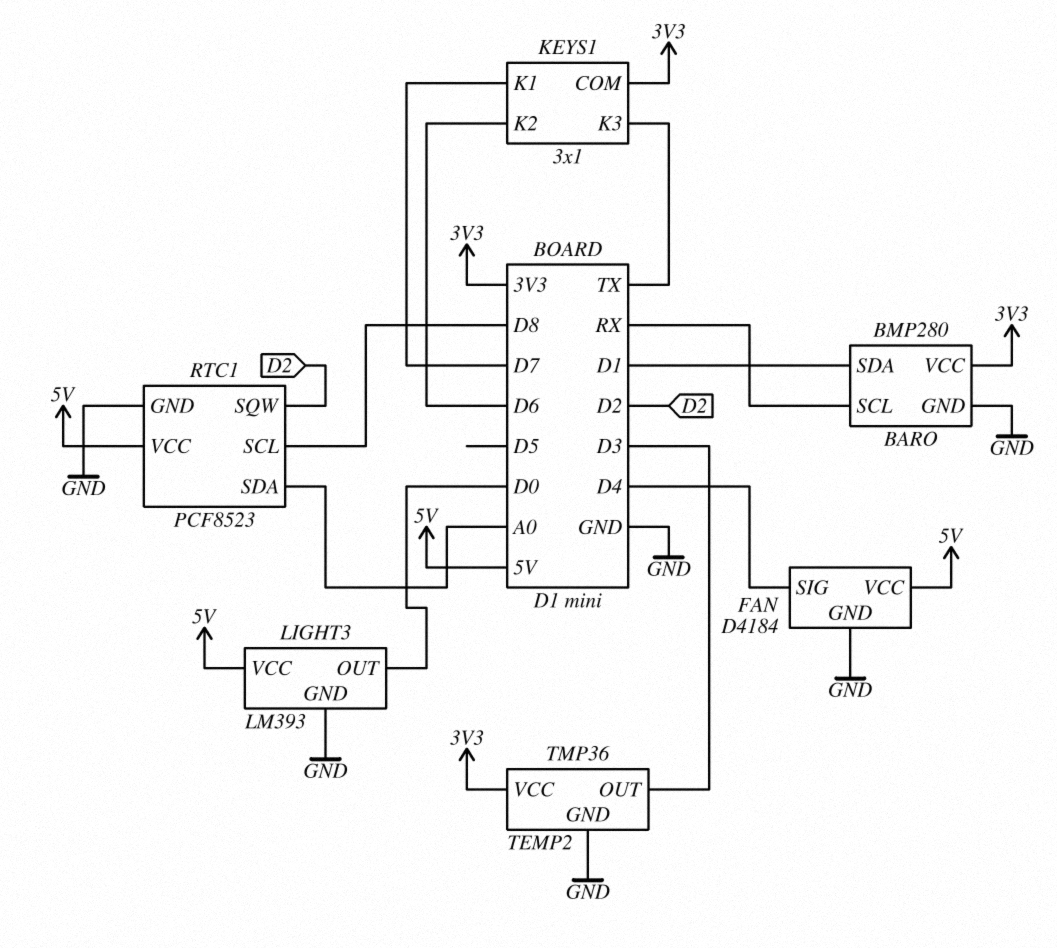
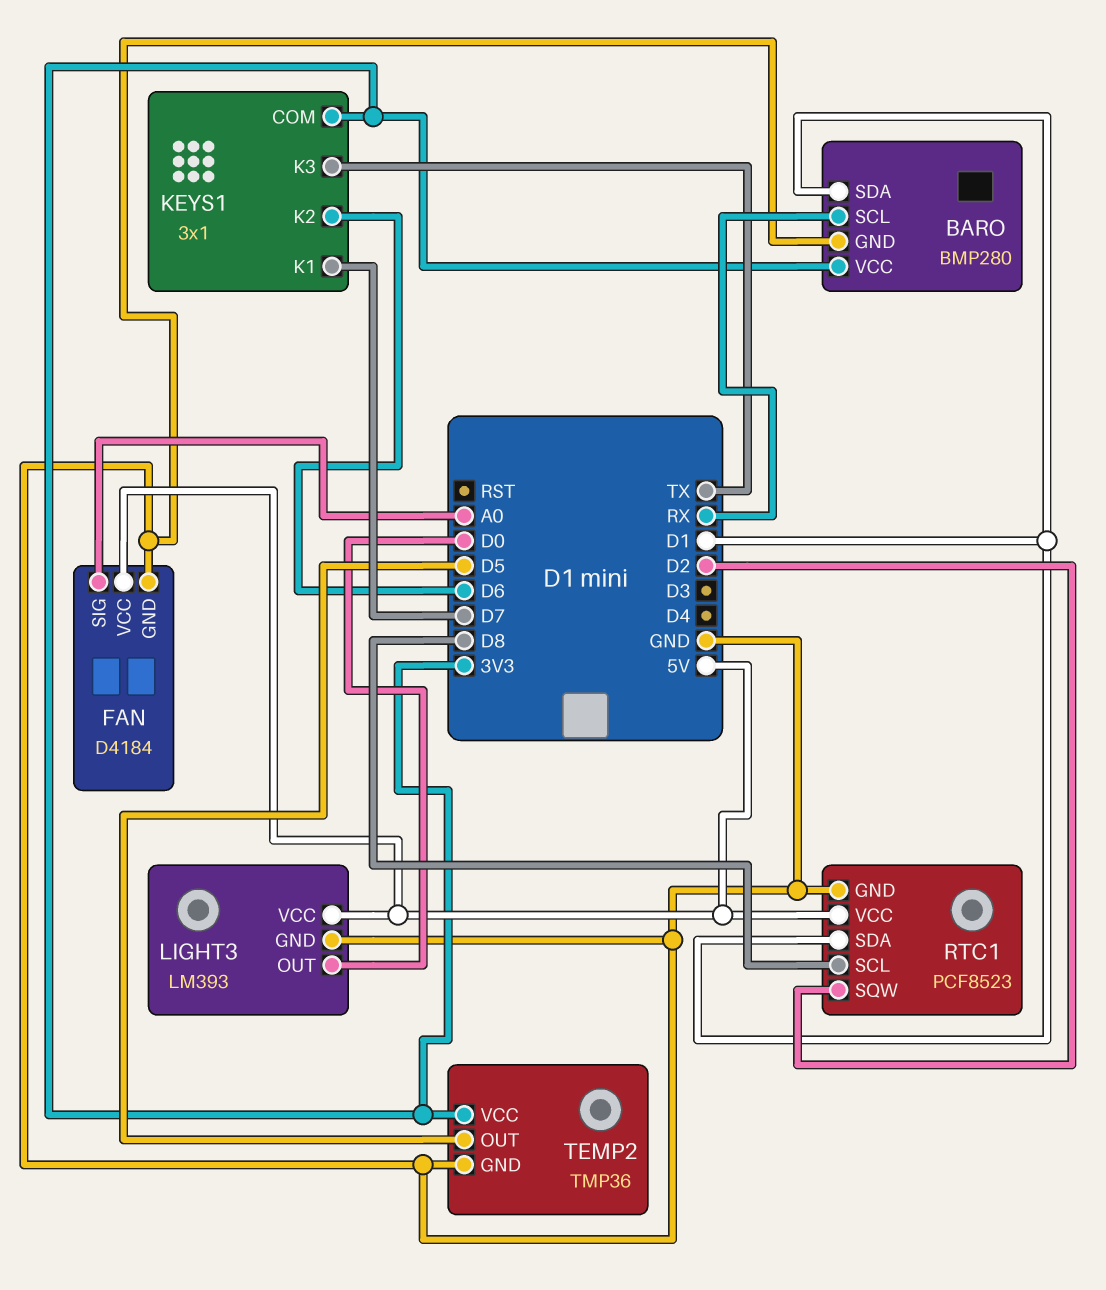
FAN pin SIG: D4 -> A0
RTC1 pin SDA: A0 -> D1
TEMP2 pin OUT: D3 -> D5

